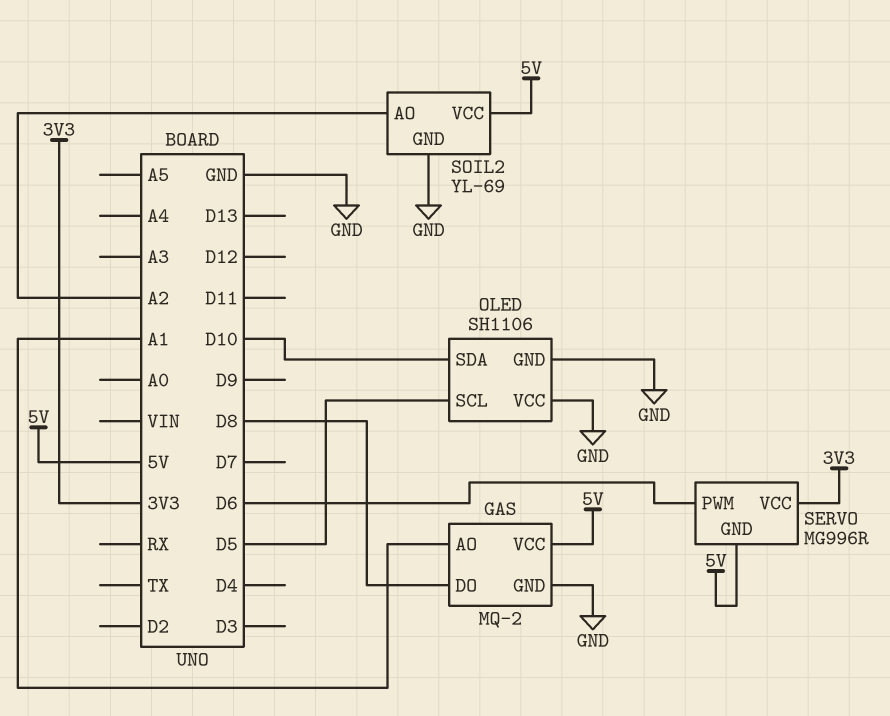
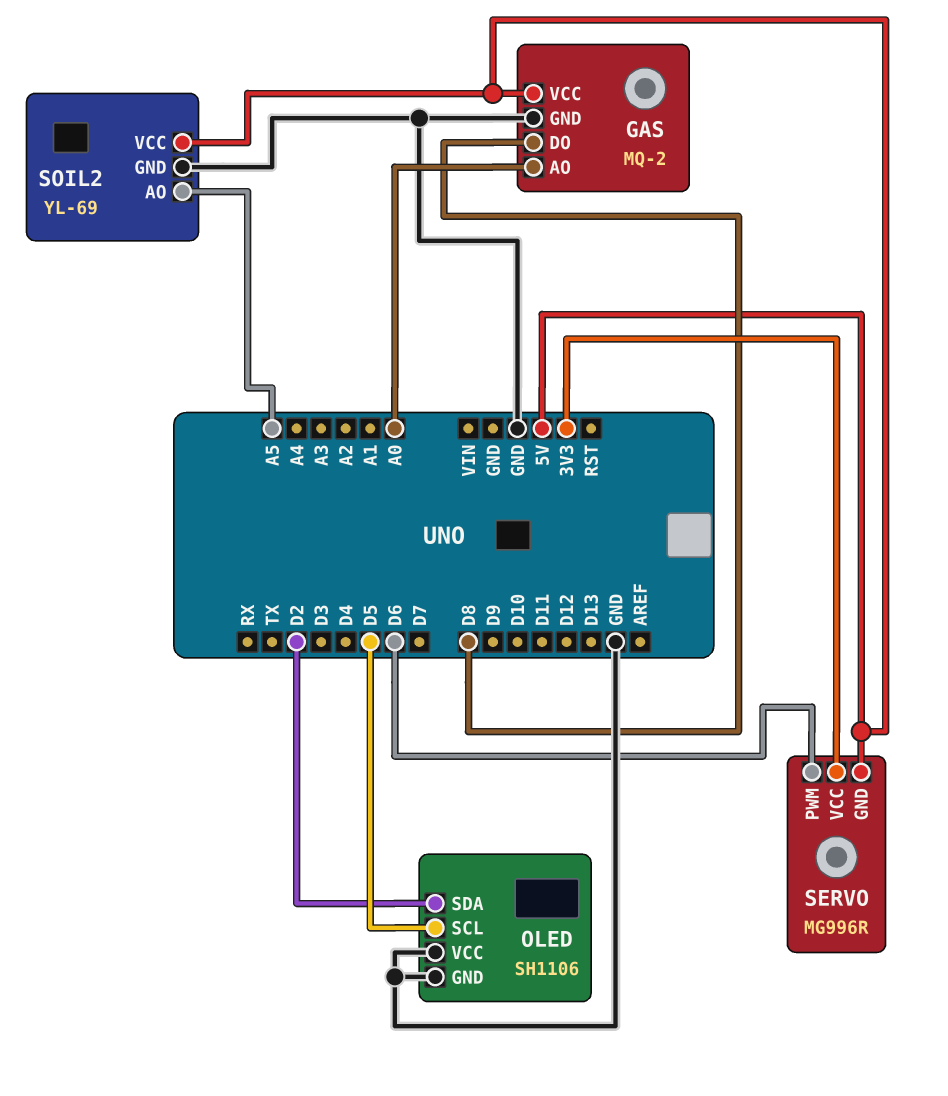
GAS pin AO: A1 -> A0
OLED pin SDA: D10 -> D2
SOIL2 pin AO: A2 -> A5

